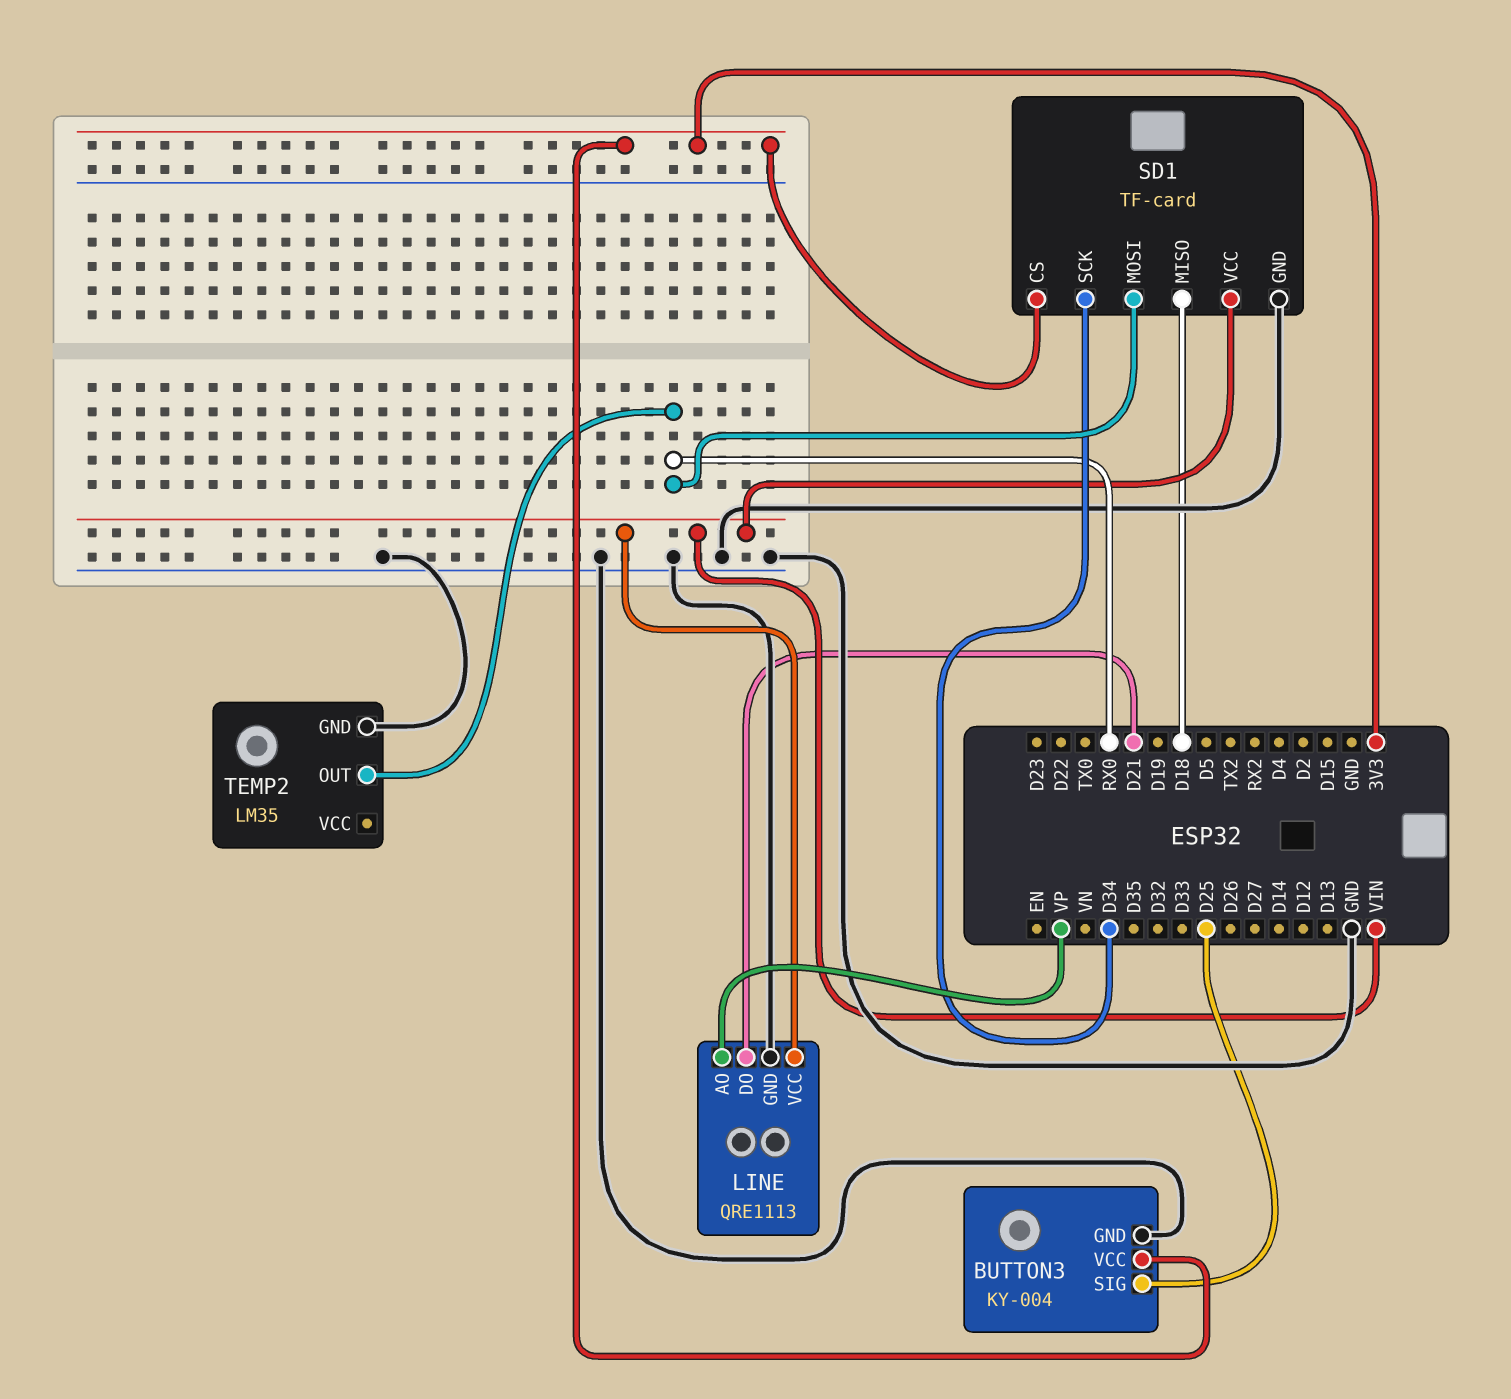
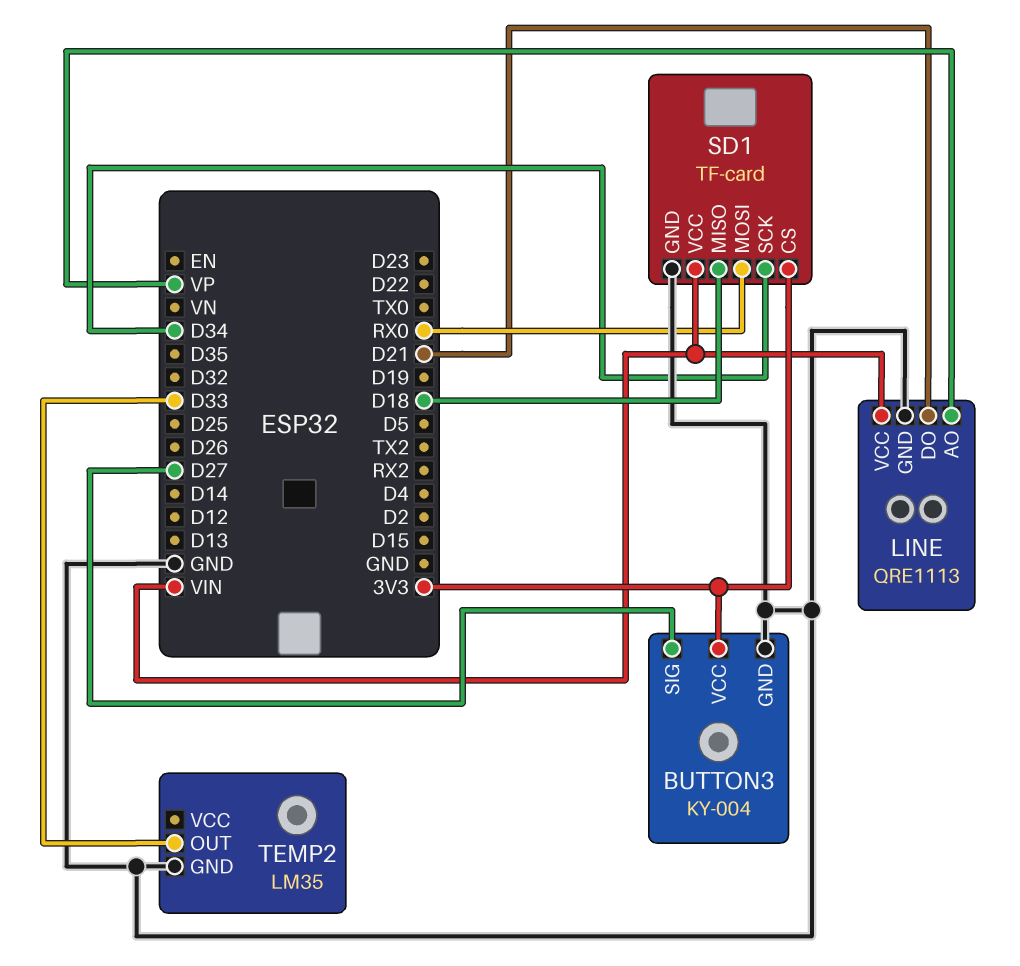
BUTTON3 pin SIG: D25 -> D27
TEMP2 pin OUT: RX0 -> D33

